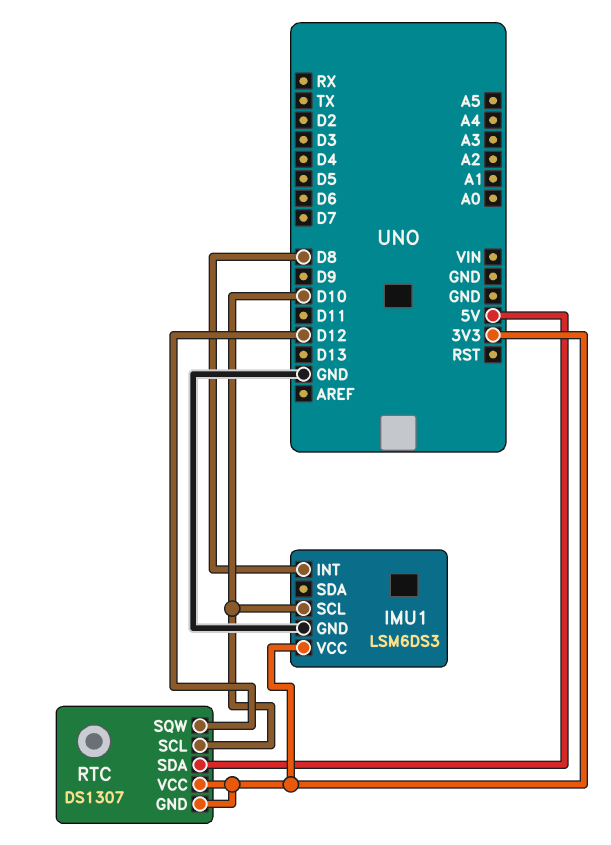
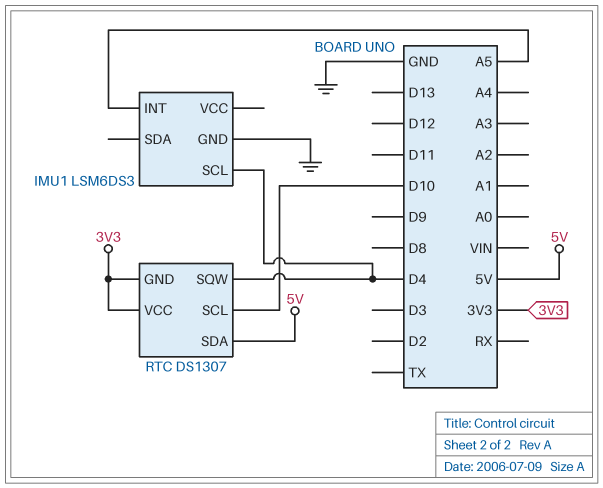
IMU1 pin INT: D8 -> A5
IMU1 pin SCL: D10 -> D4
IMU1 pin VCC: 3V3 -> none
RTC pin SQW: D12 -> D4

